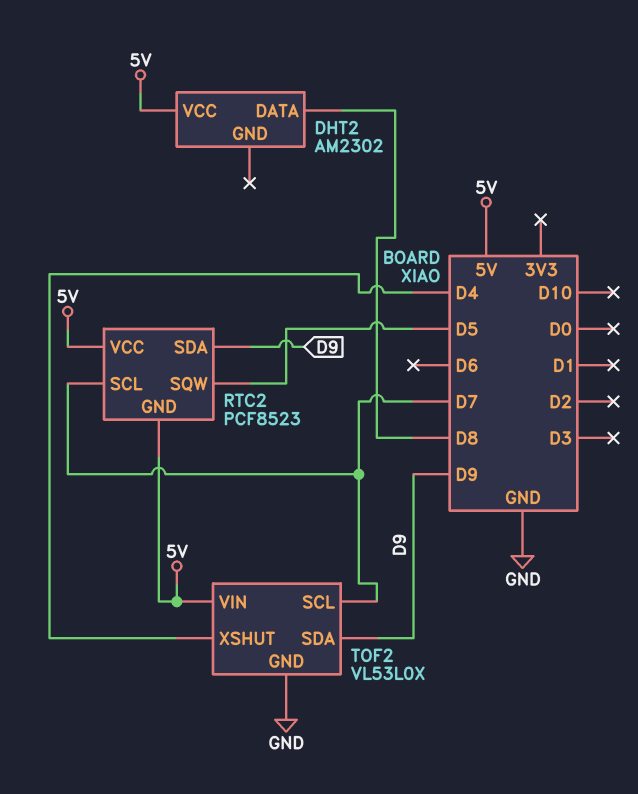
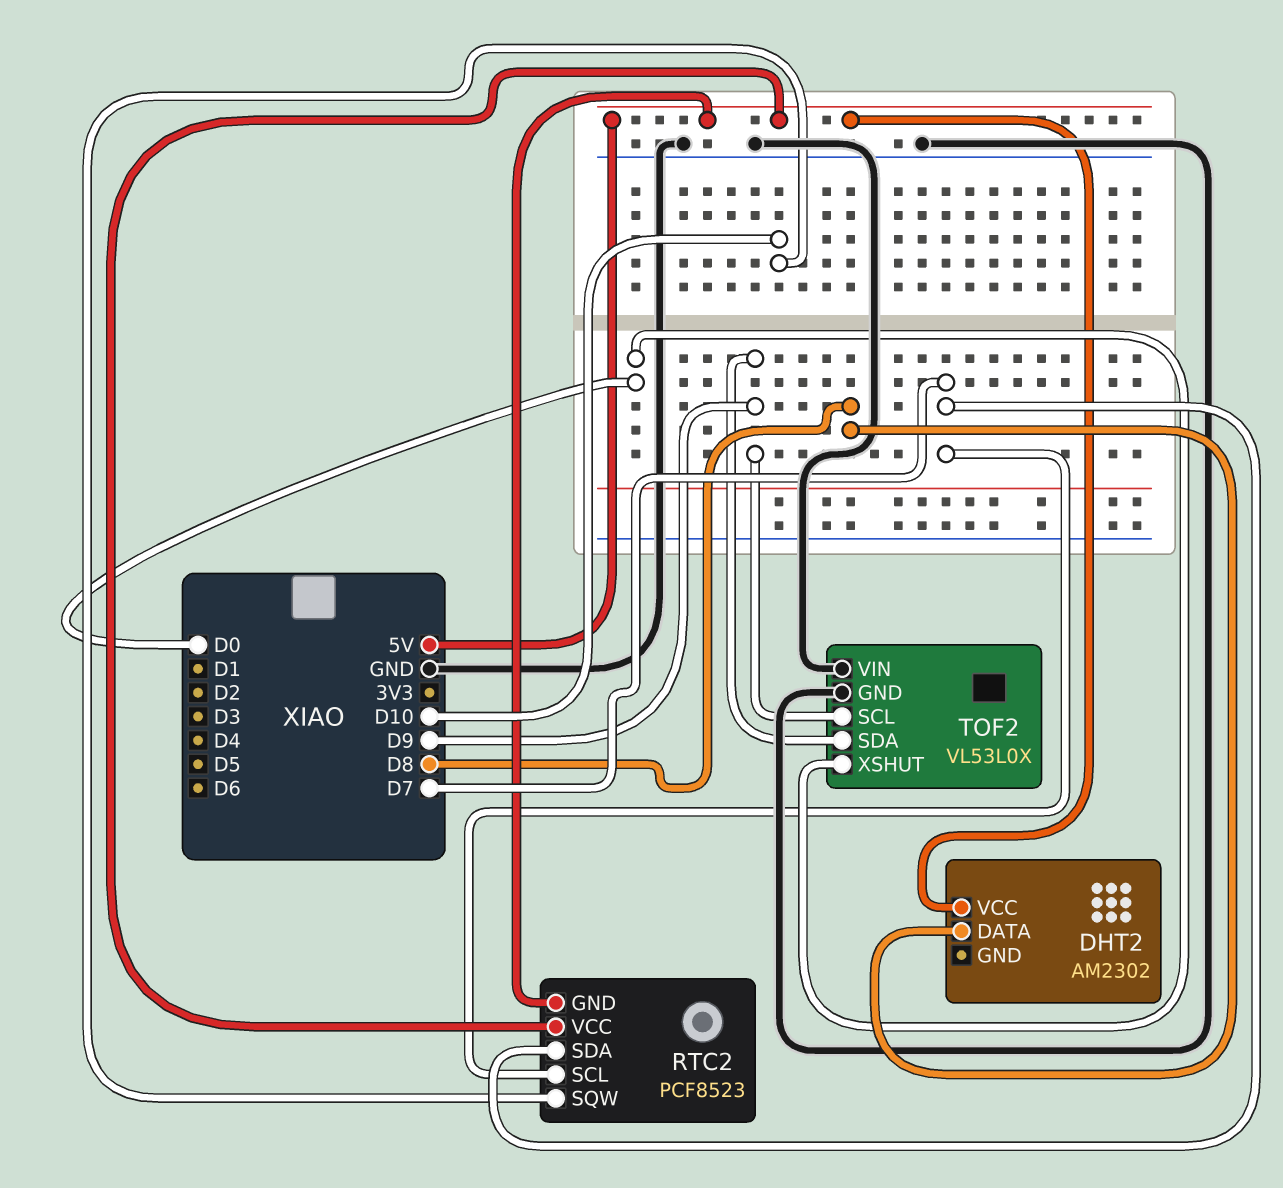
RTC2 pin SDA: D9 -> D7
RTC2 pin SQW: D5 -> D10
TOF2 pin SCL: D7 -> D9
TOF2 pin VIN: 5V -> GND
TOF2 pin XSHUT: D4 -> D0

